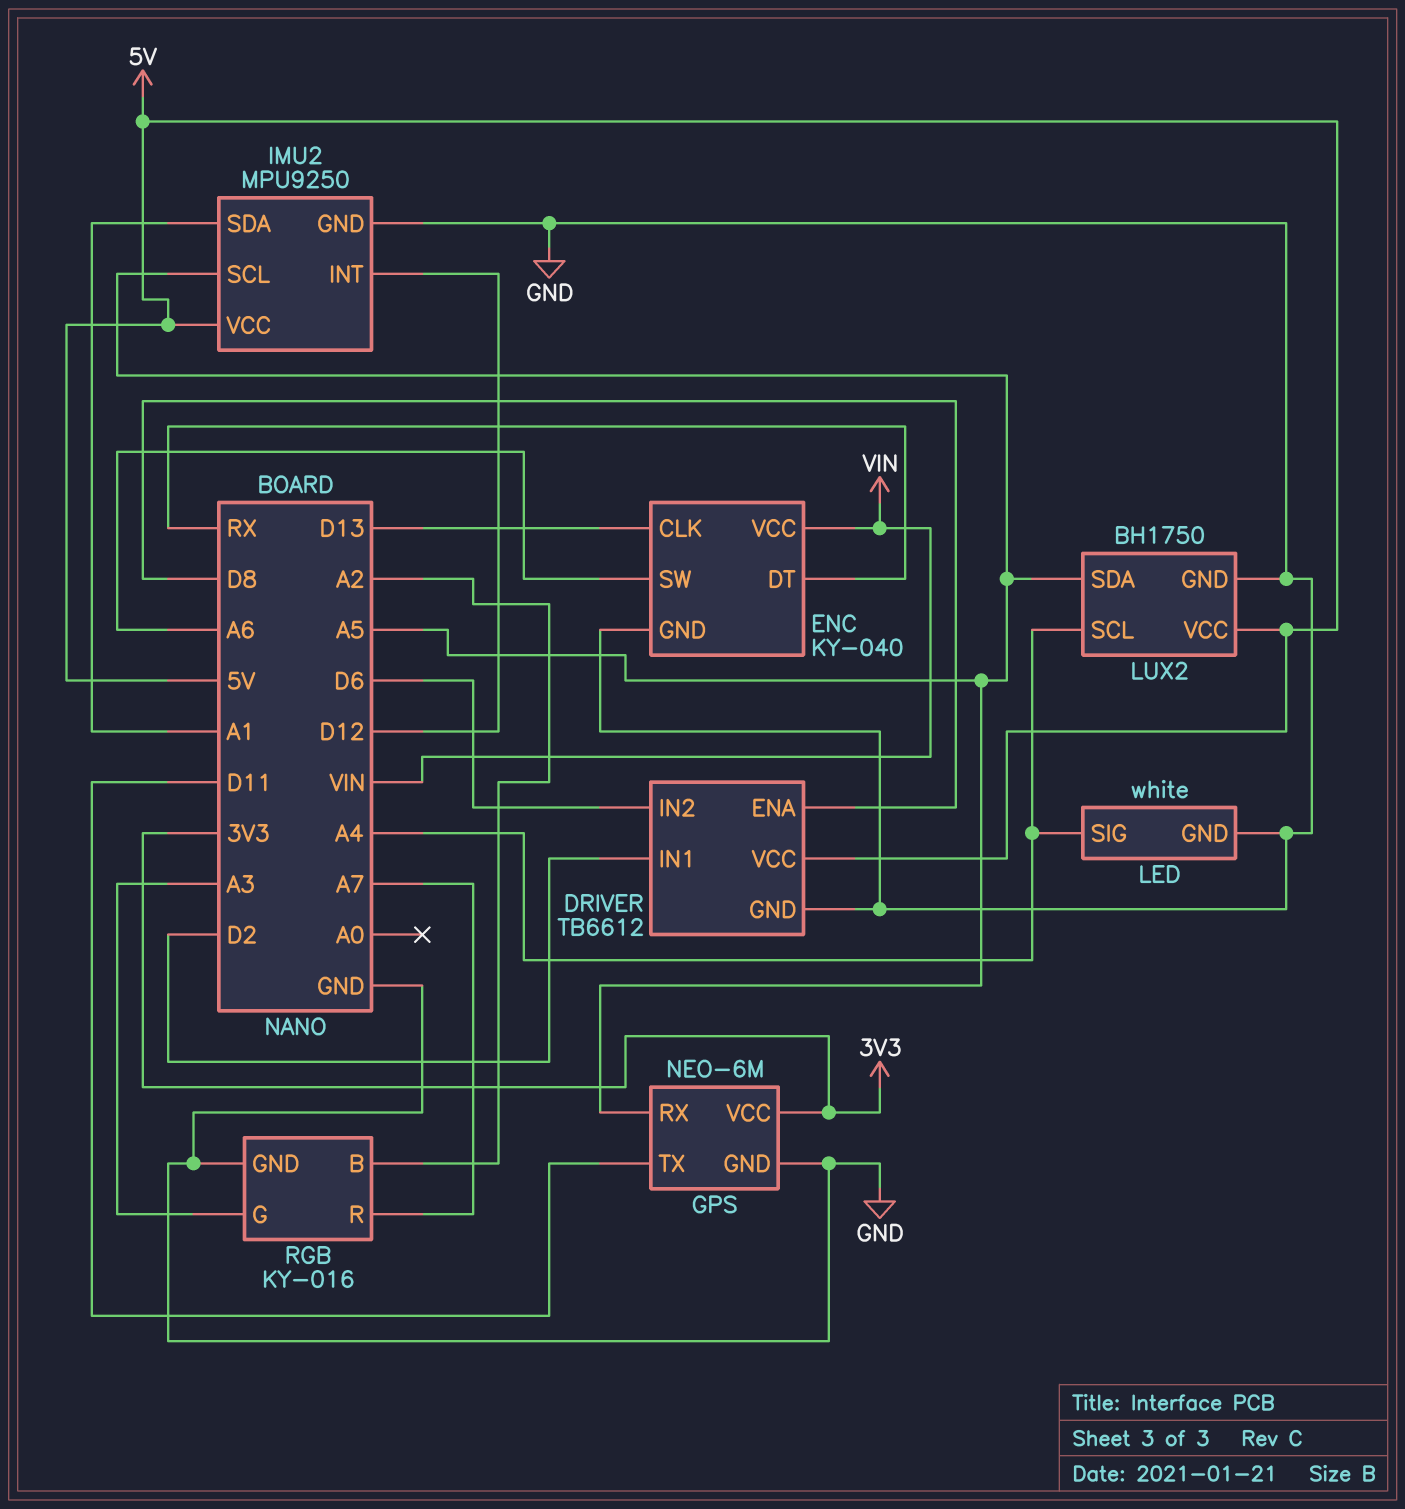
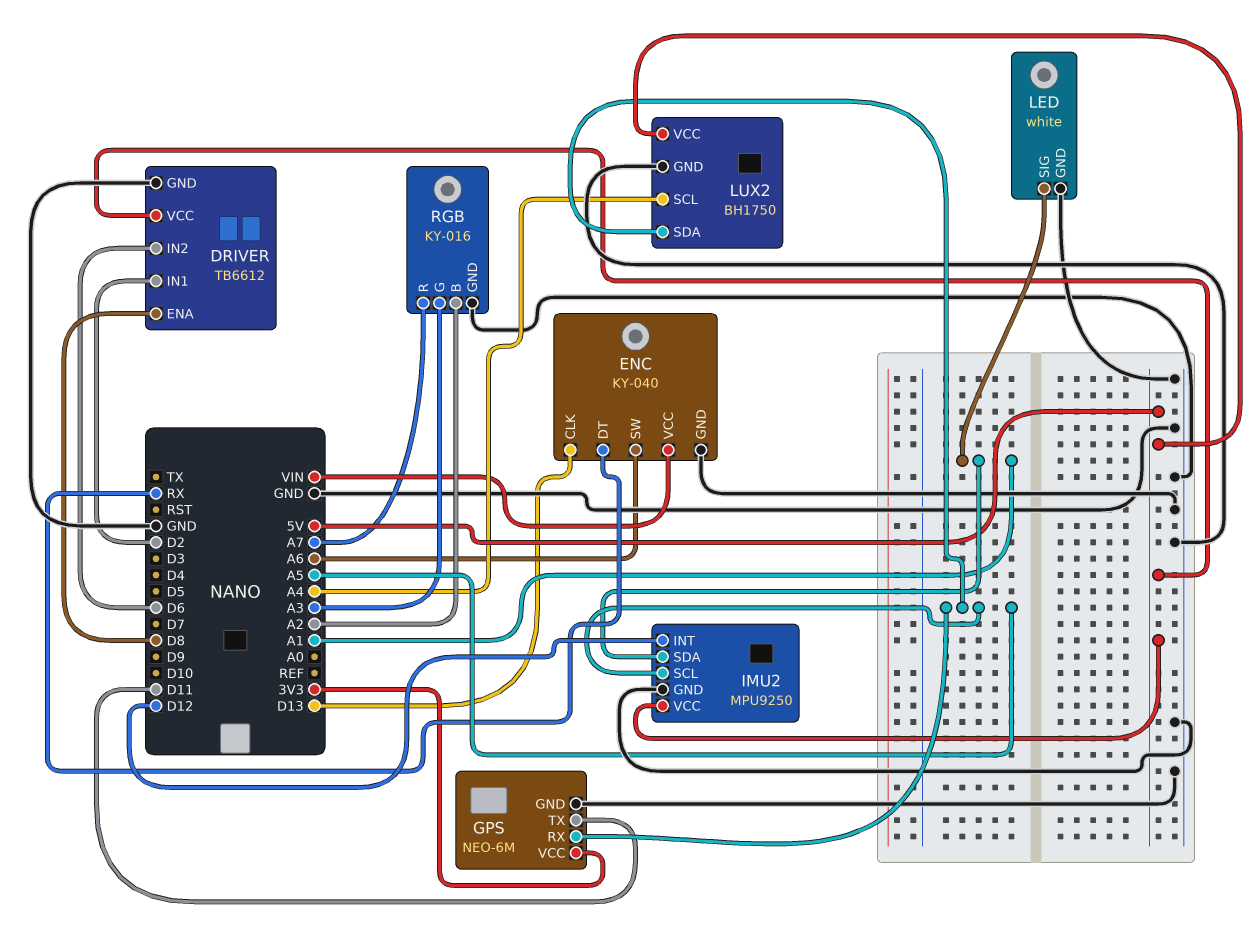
LED pin SIG: A4 -> A1

